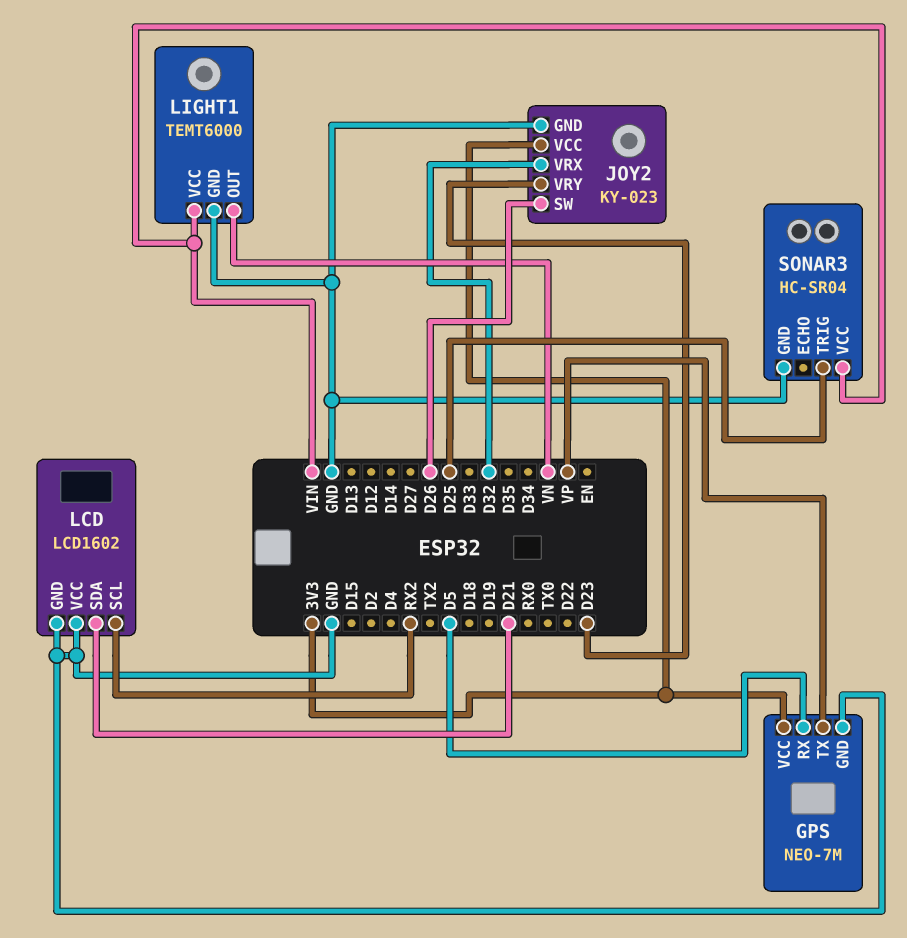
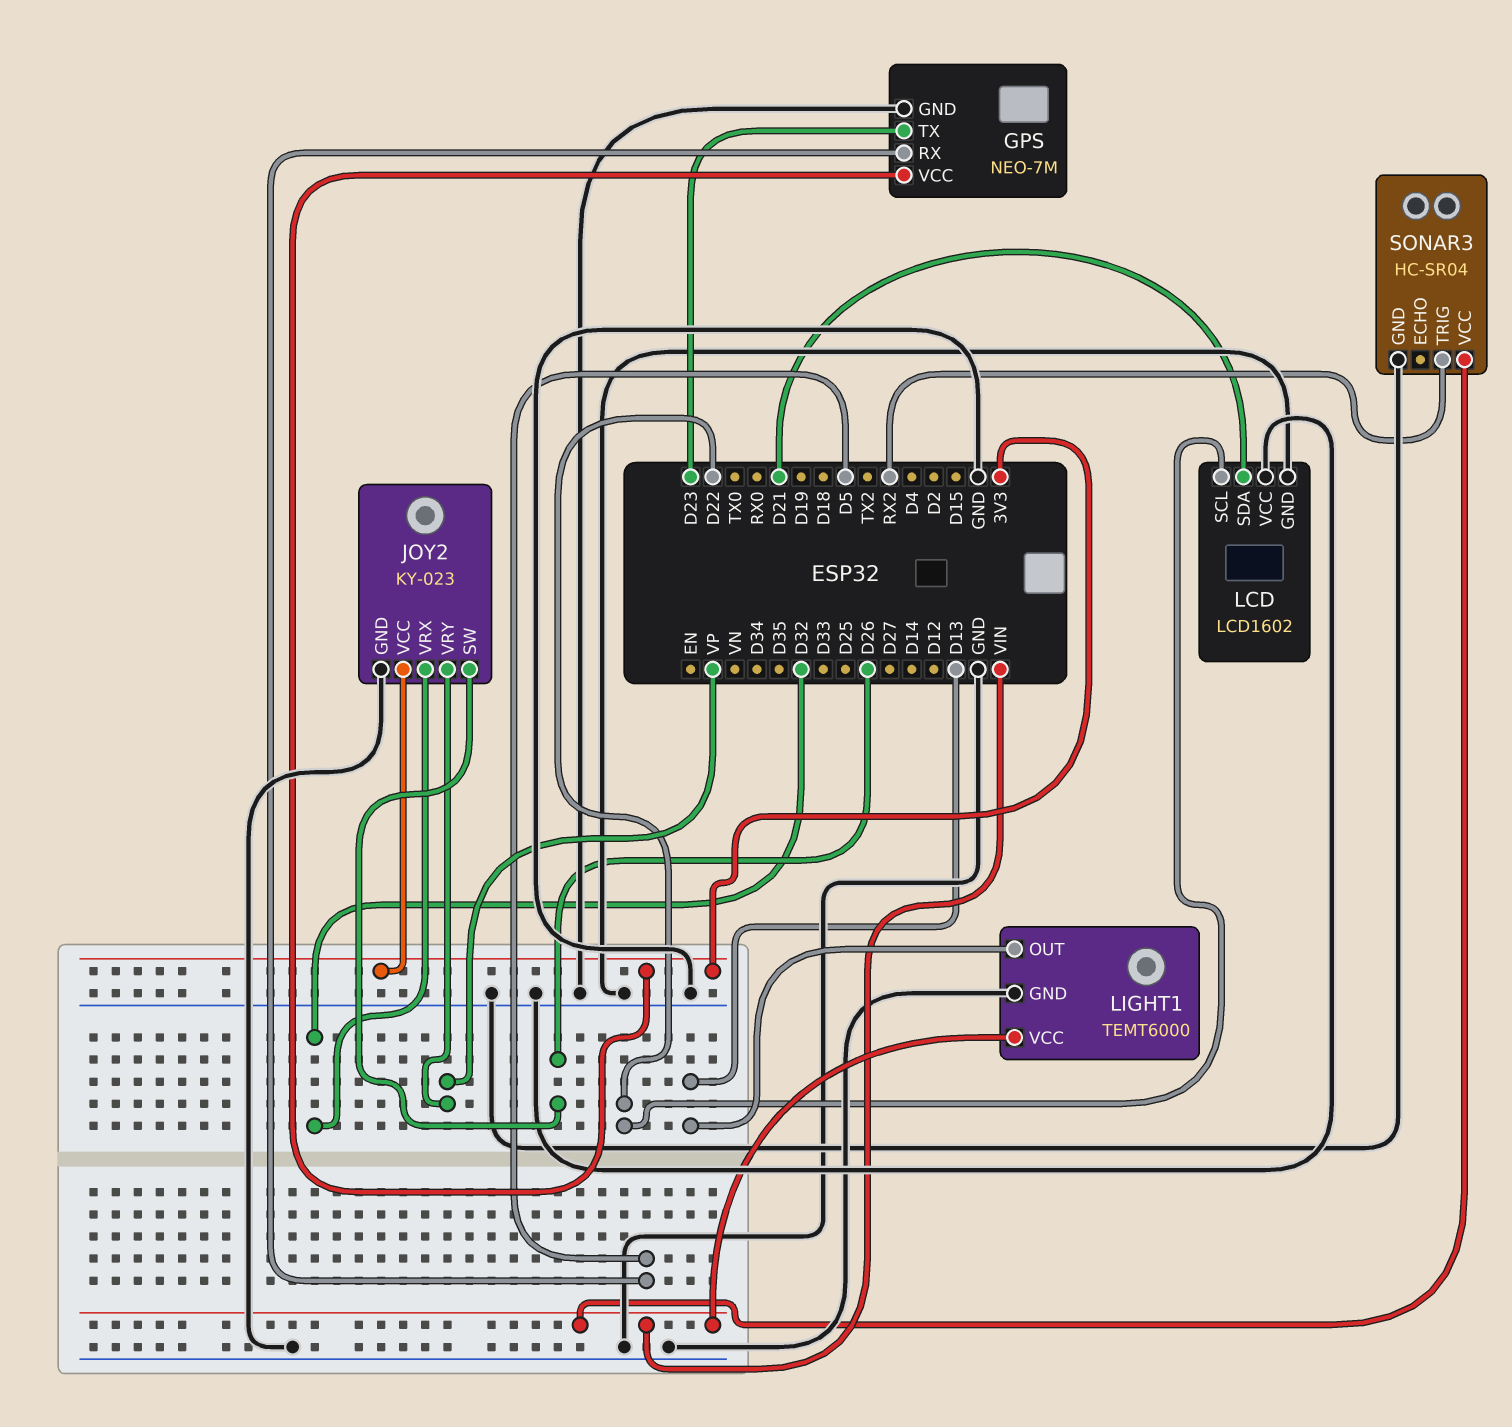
GPS pin TX: VP -> D23
JOY2 pin VRY: D23 -> VP
LCD pin SCL: RX2 -> D22
LIGHT1 pin OUT: VN -> D13
SONAR3 pin TRIG: D25 -> RX2

